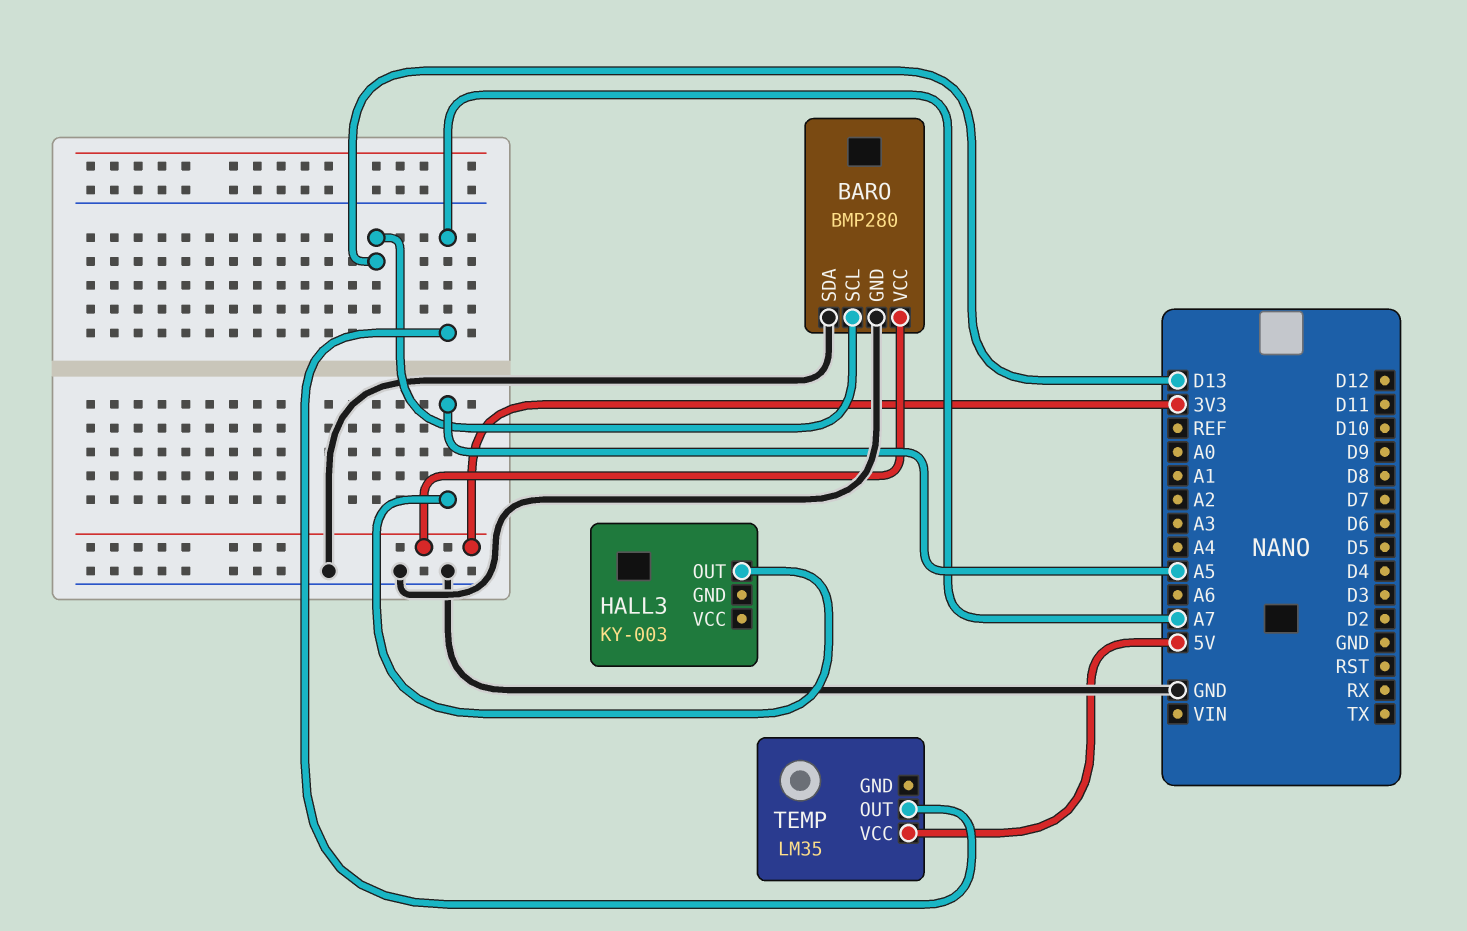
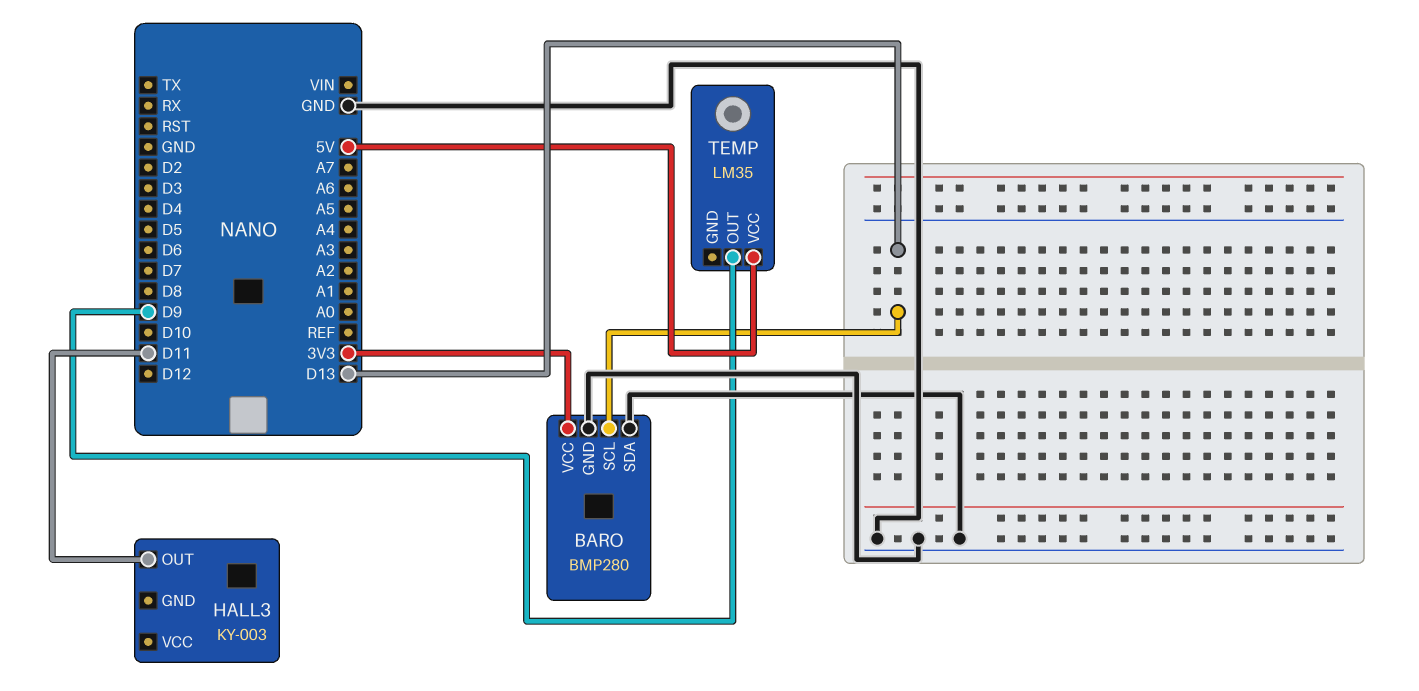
HALL3 pin OUT: A5 -> D11
TEMP pin OUT: A7 -> D9

